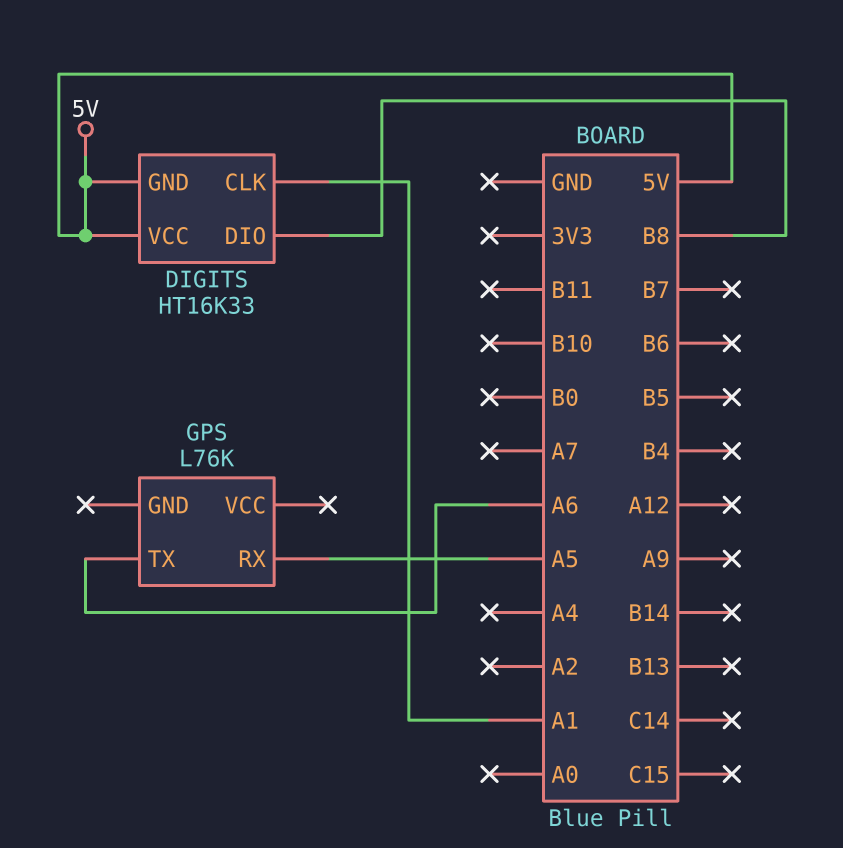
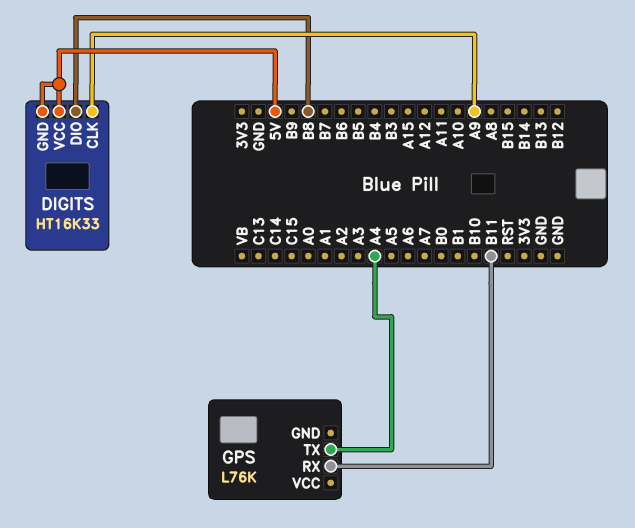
DIGITS pin CLK: A1 -> A9
GPS pin RX: A5 -> B11
GPS pin TX: A6 -> A4

